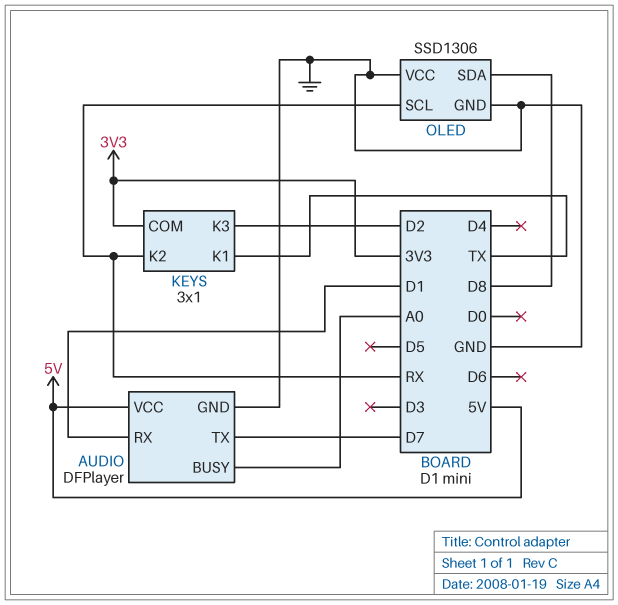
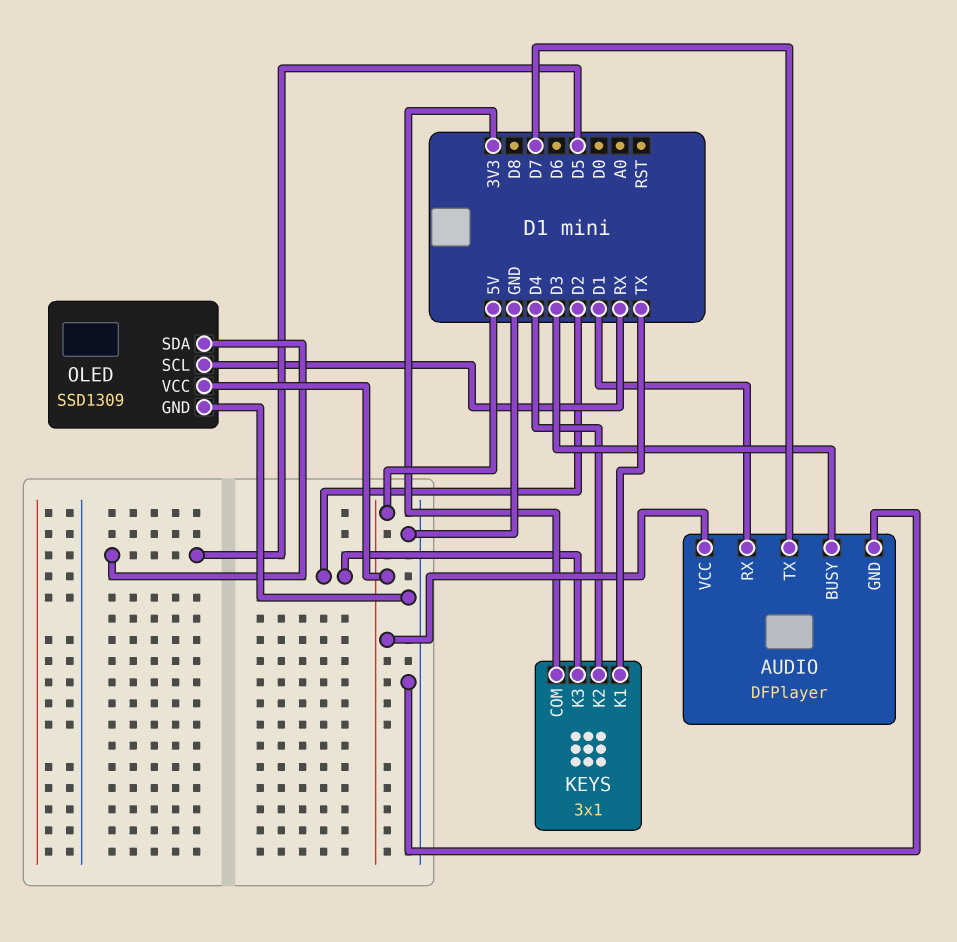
AUDIO pin BUSY: A0 -> D3
KEYS pin K2: RX -> D4
OLED: SSD1306 -> SSD1309
OLED pin SDA: D8 -> D5
OLED pin VCC: GND -> 5V

